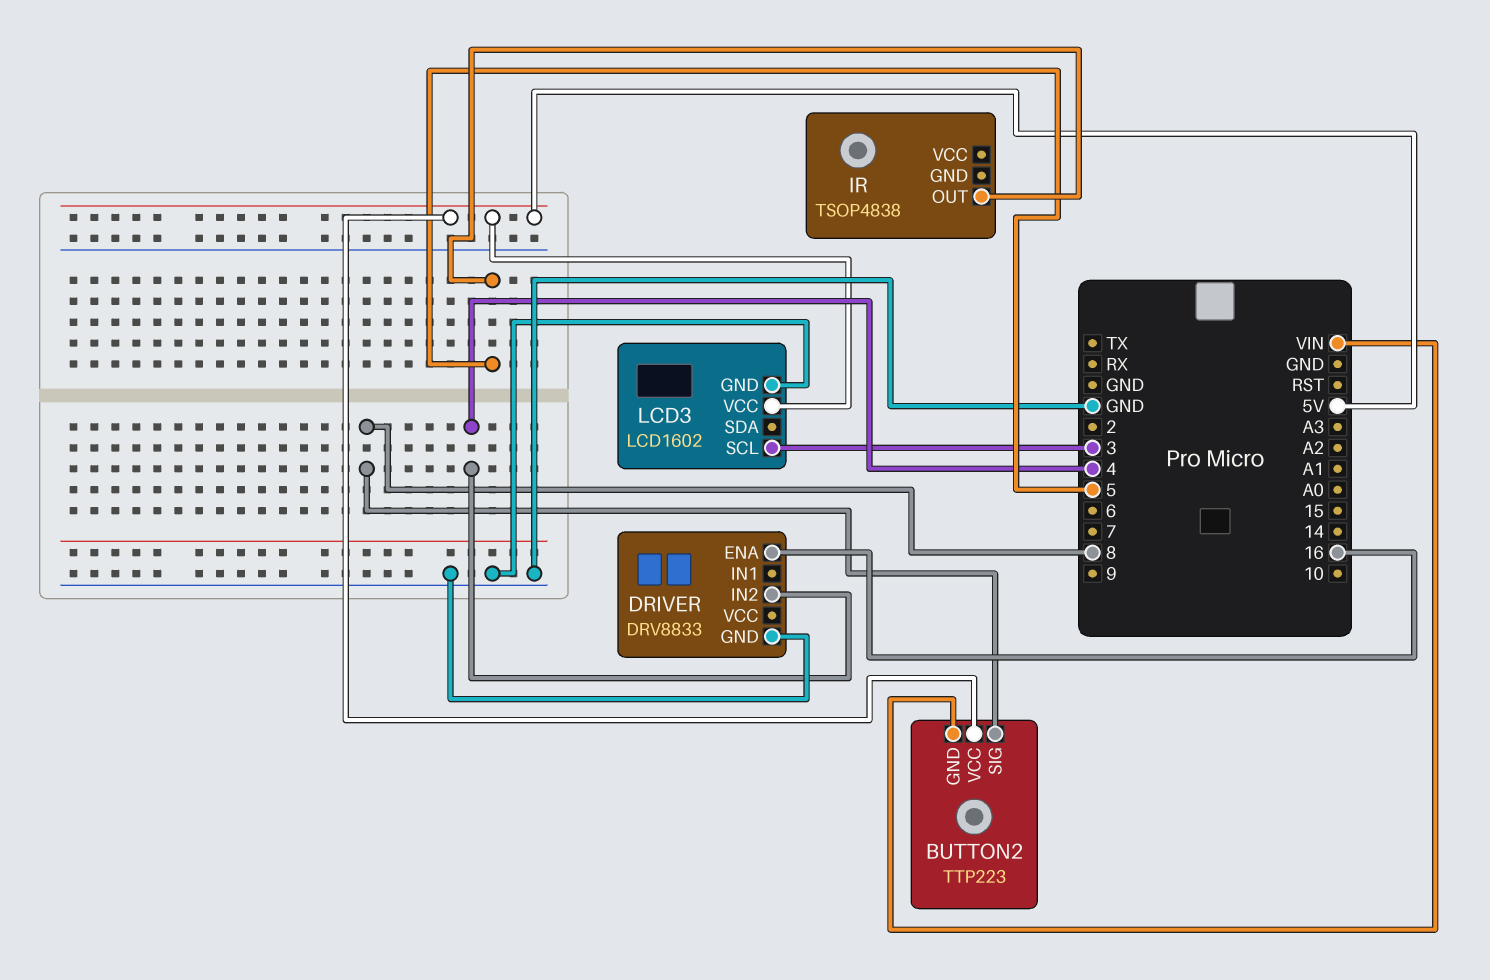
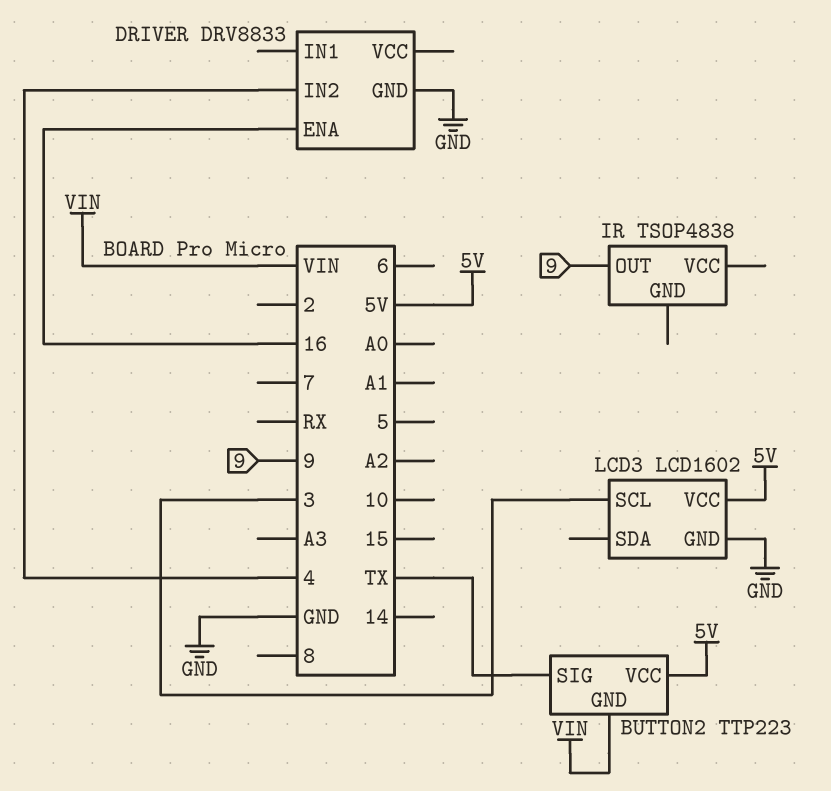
BUTTON2 pin SIG: 8 -> TX
IR pin OUT: 5 -> 9

